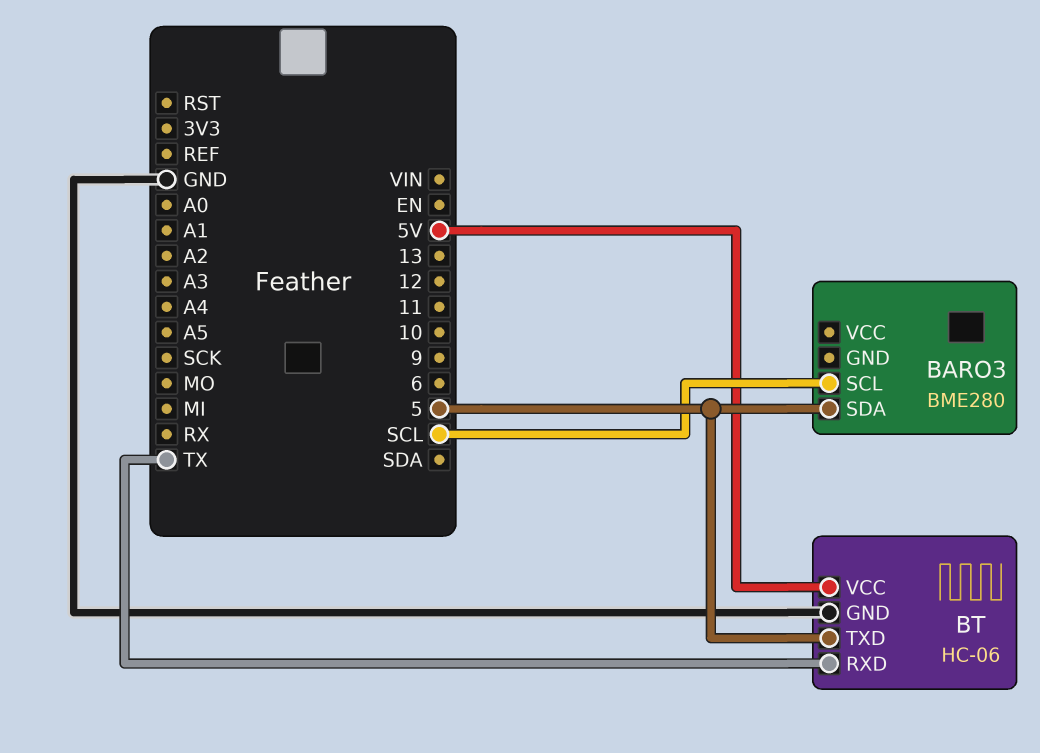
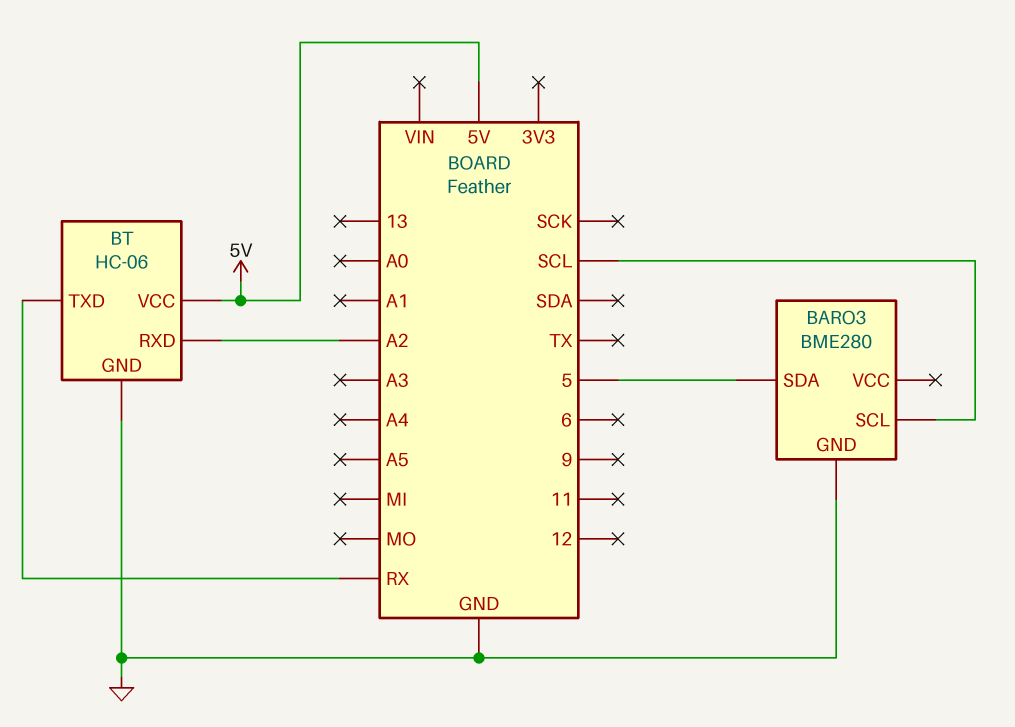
BARO3 pin GND: none -> GND
BT pin RXD: TX -> A2
BT pin TXD: 5 -> RX

